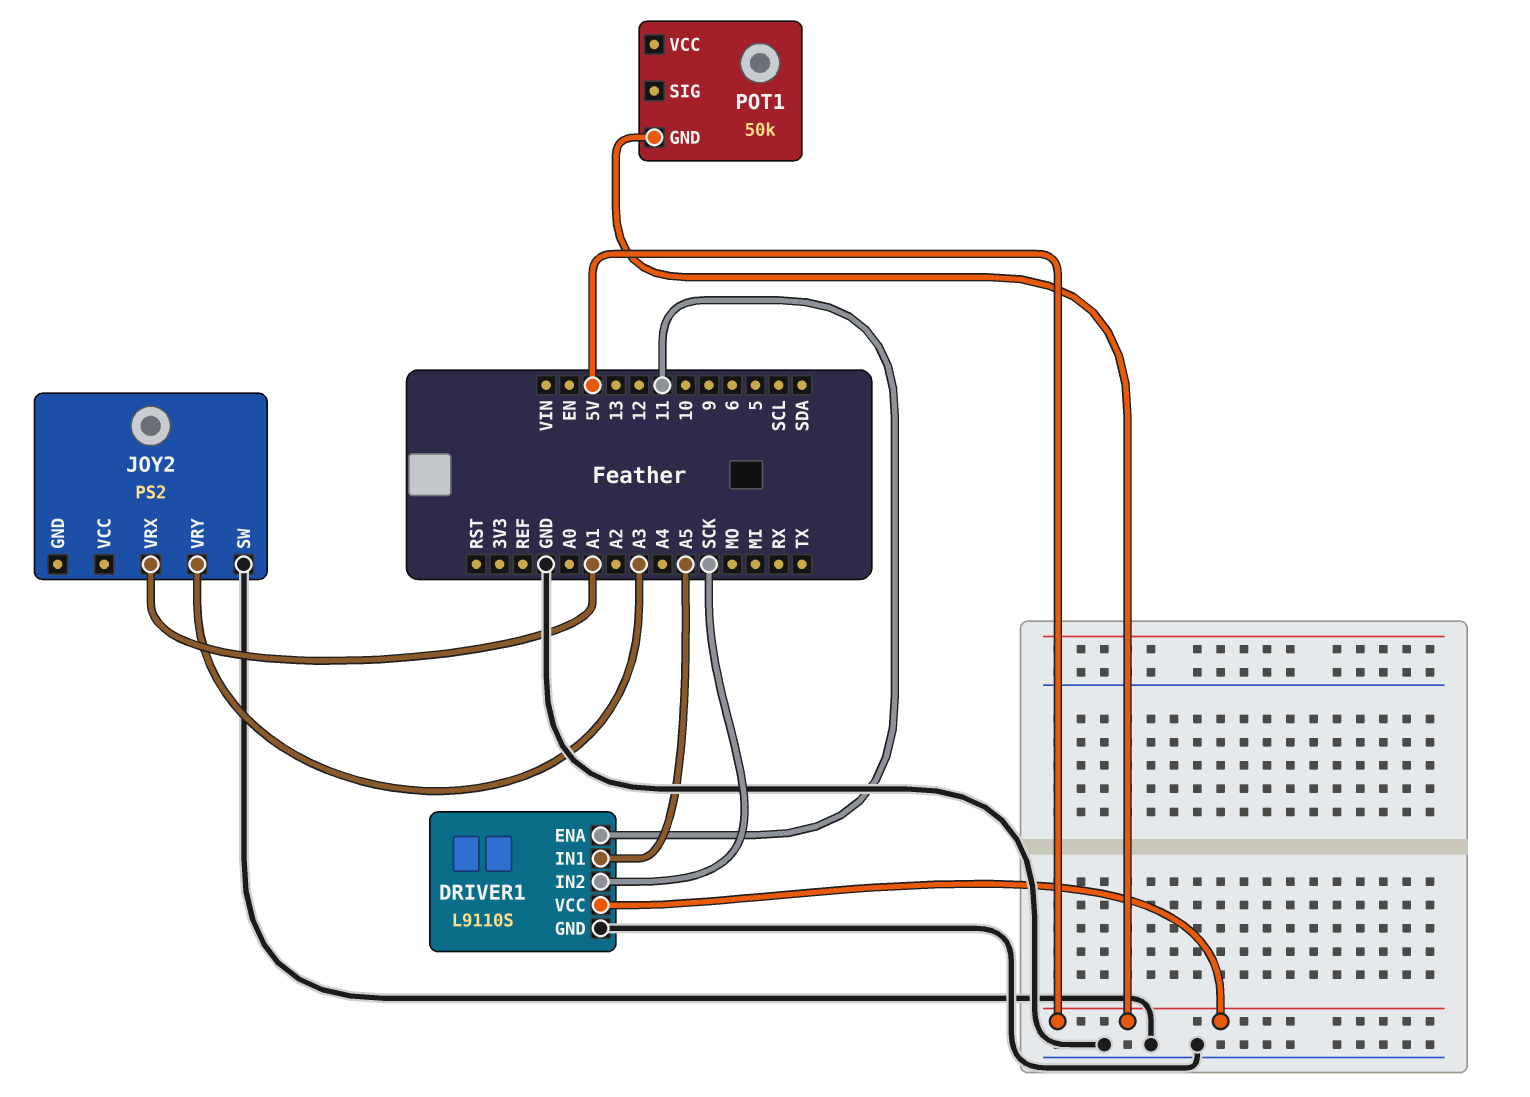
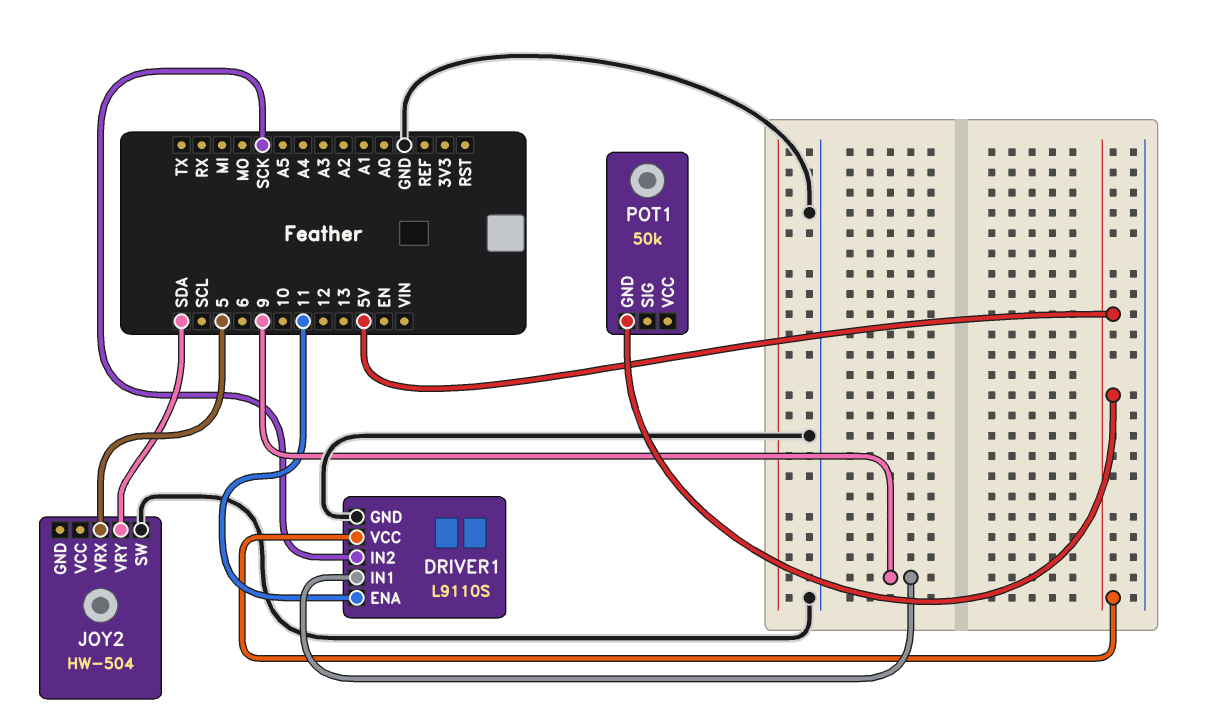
DRIVER1 pin IN1: A5 -> 9
JOY2: PS2 -> HW-504
JOY2 pin VRX: A1 -> 5
JOY2 pin VRY: A3 -> SDA

